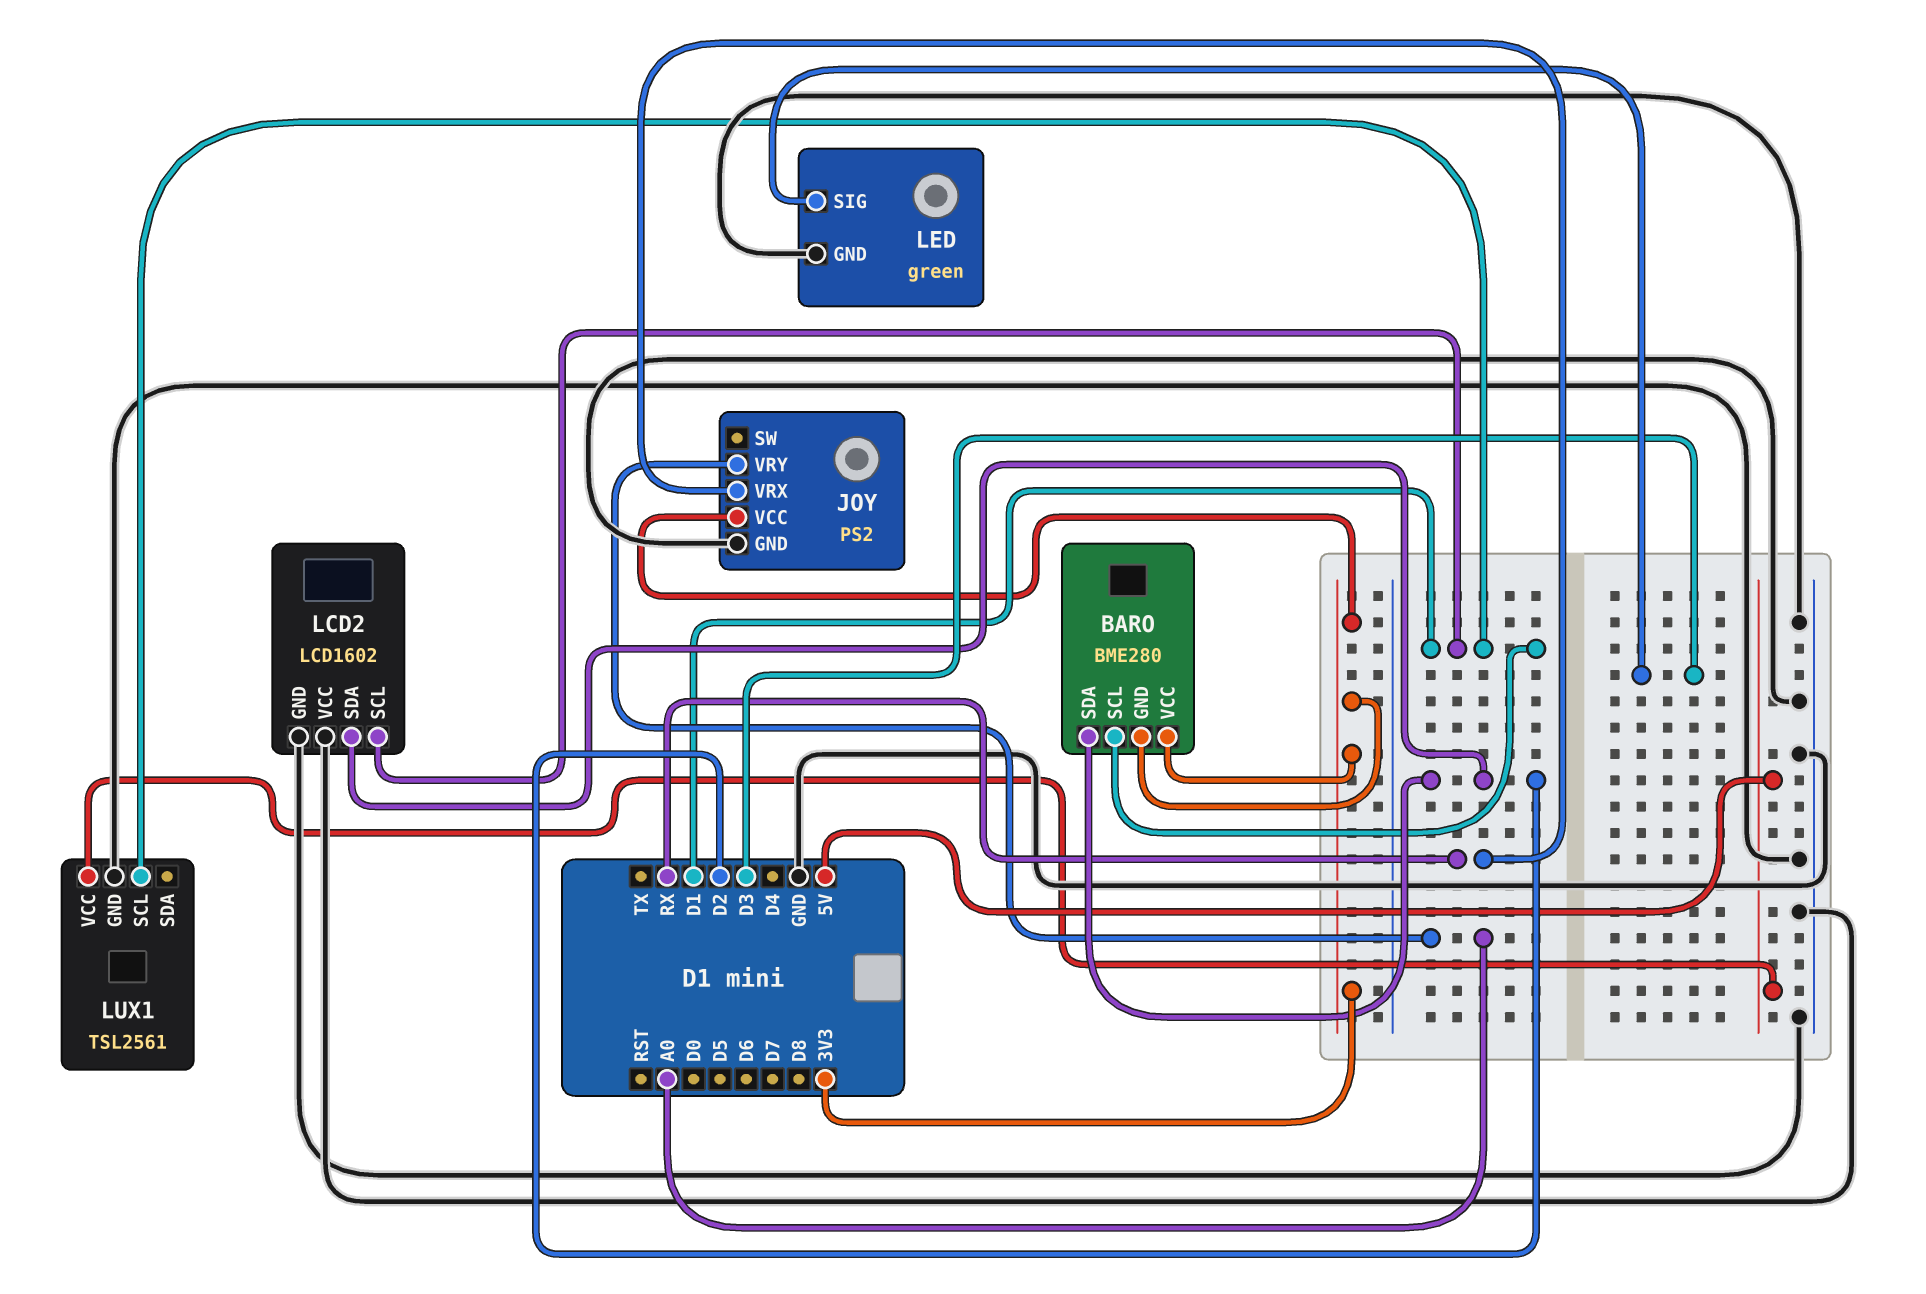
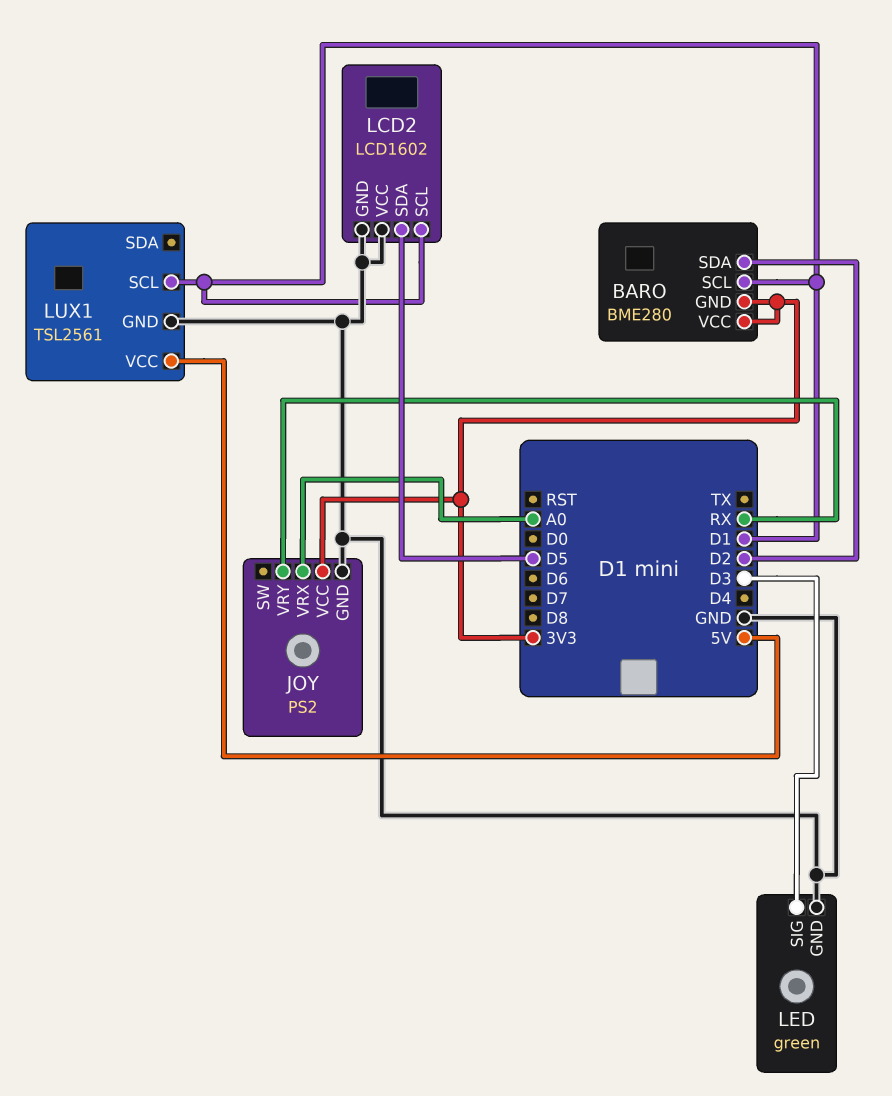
JOY pin VRX: RX -> A0
JOY pin VRY: A0 -> RX
LCD2 pin SDA: D2 -> D5

